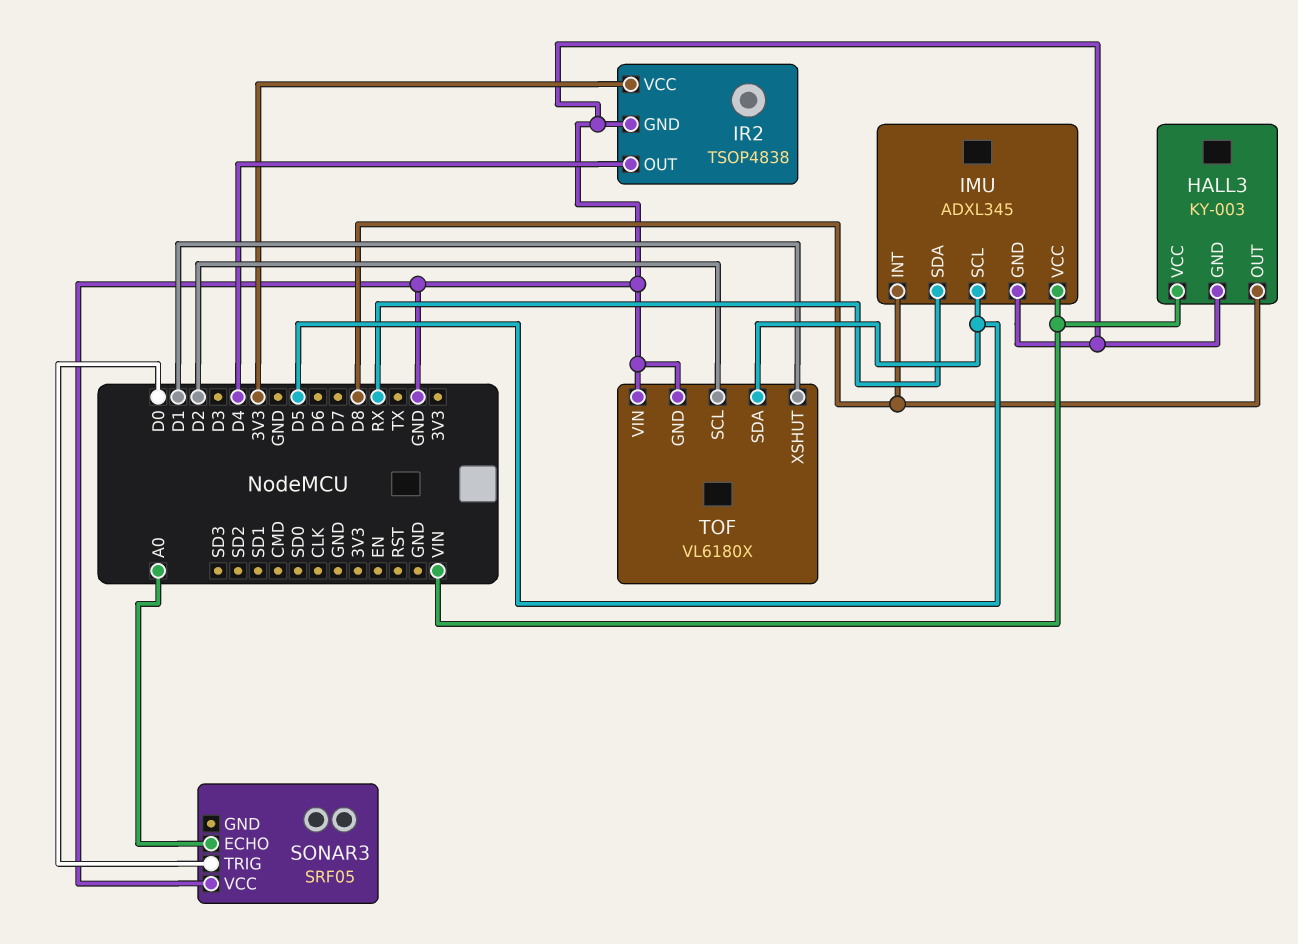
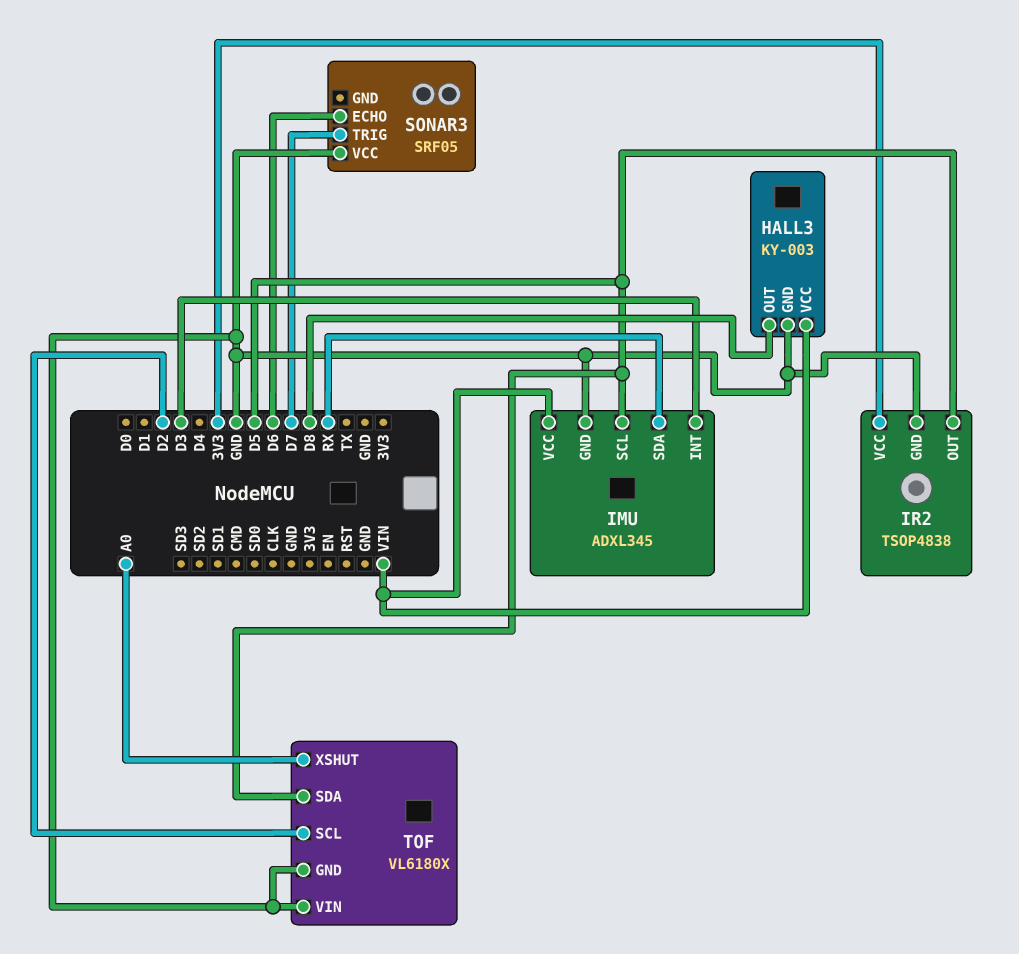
IMU pin INT: D8 -> D3
IR2 pin OUT: D4 -> D5
SONAR3 pin ECHO: A0 -> D6
SONAR3 pin TRIG: D0 -> D7
TOF pin XSHUT: D1 -> A0

